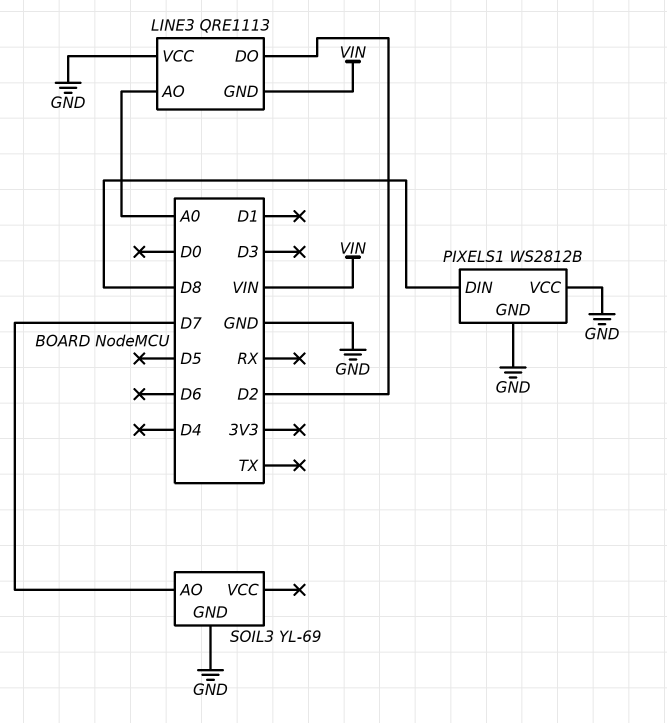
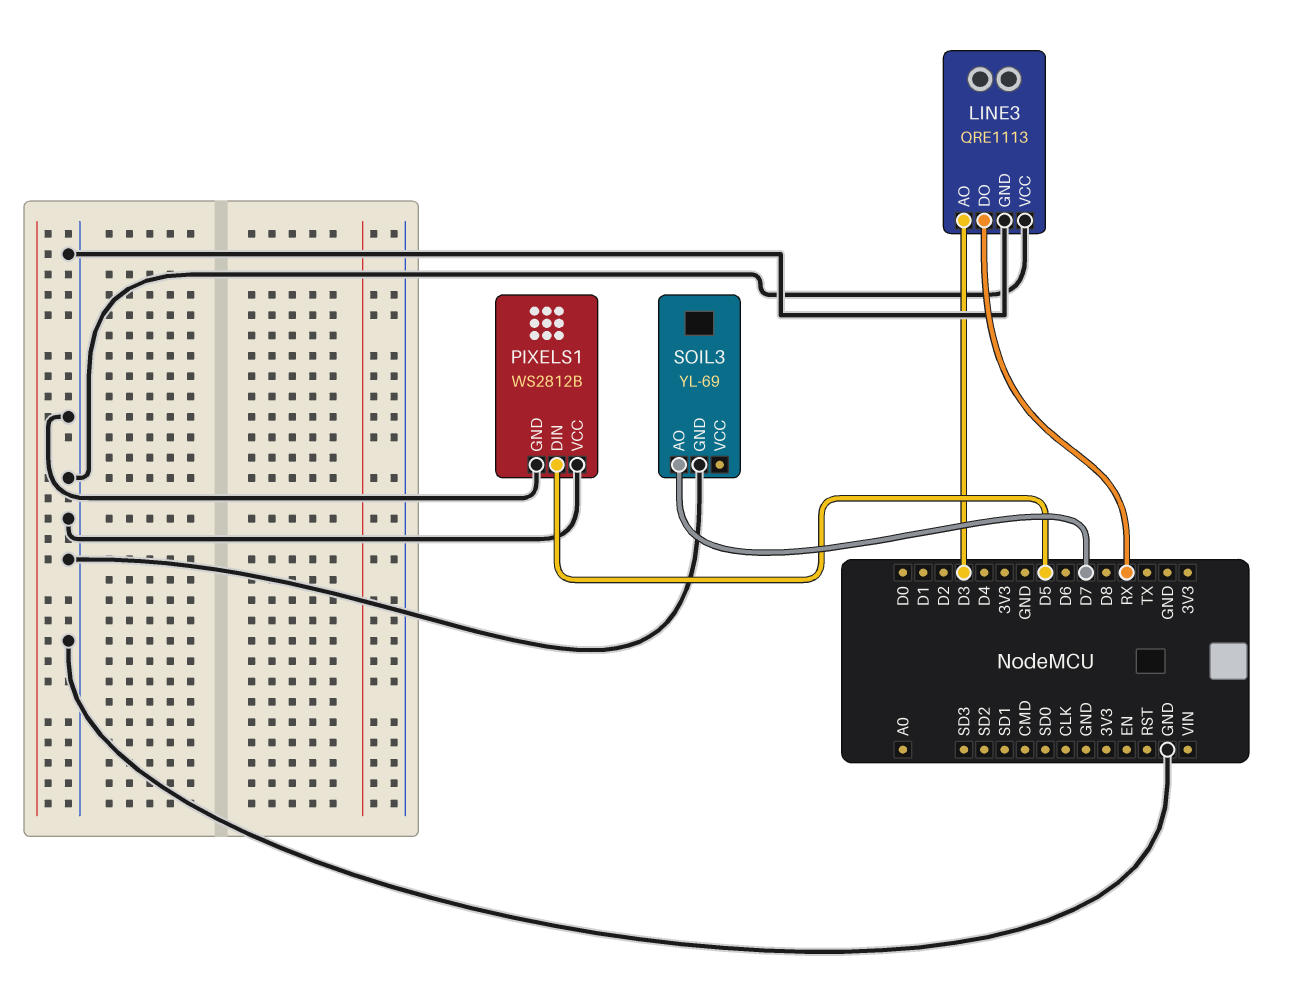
LINE3 pin AO: A0 -> D3
LINE3 pin DO: D2 -> RX
LINE3 pin GND: VIN -> GND
PIXELS1 pin DIN: D8 -> D5

